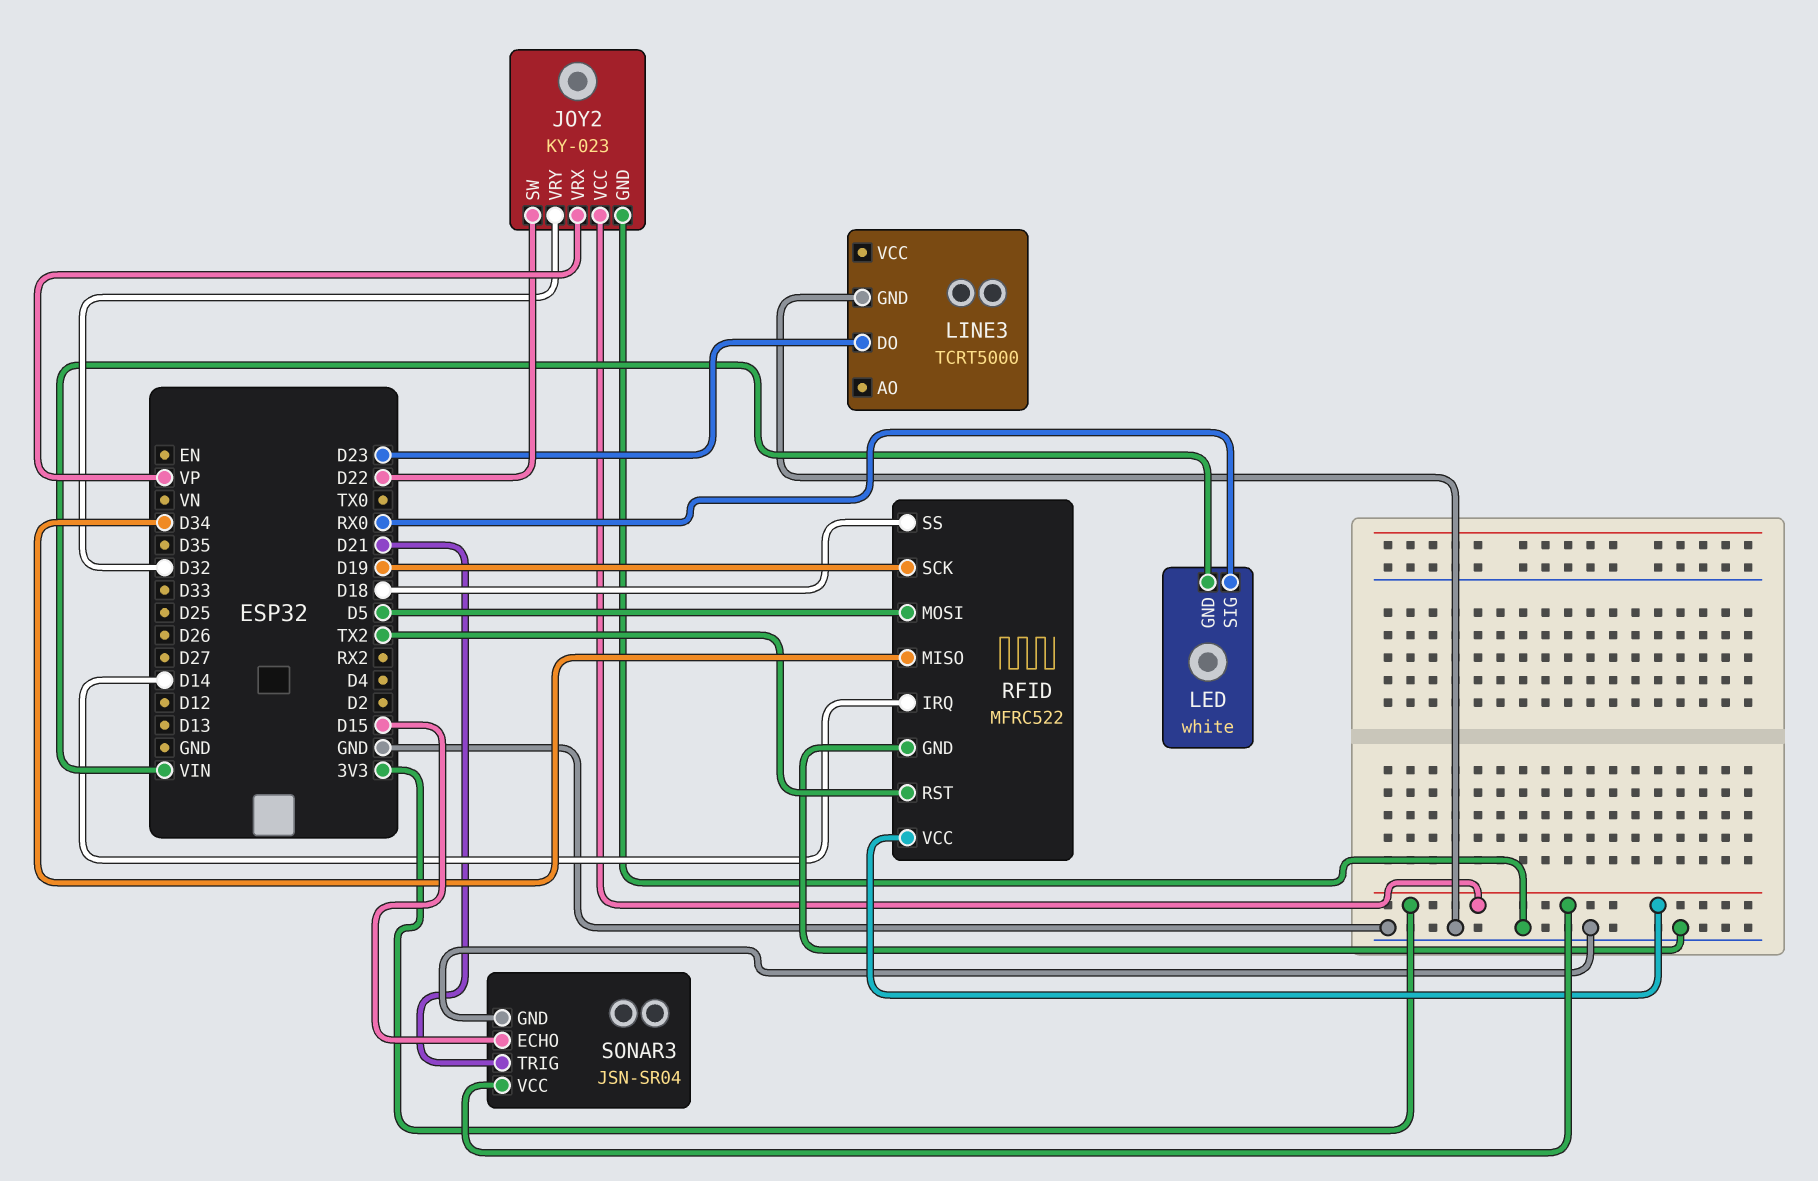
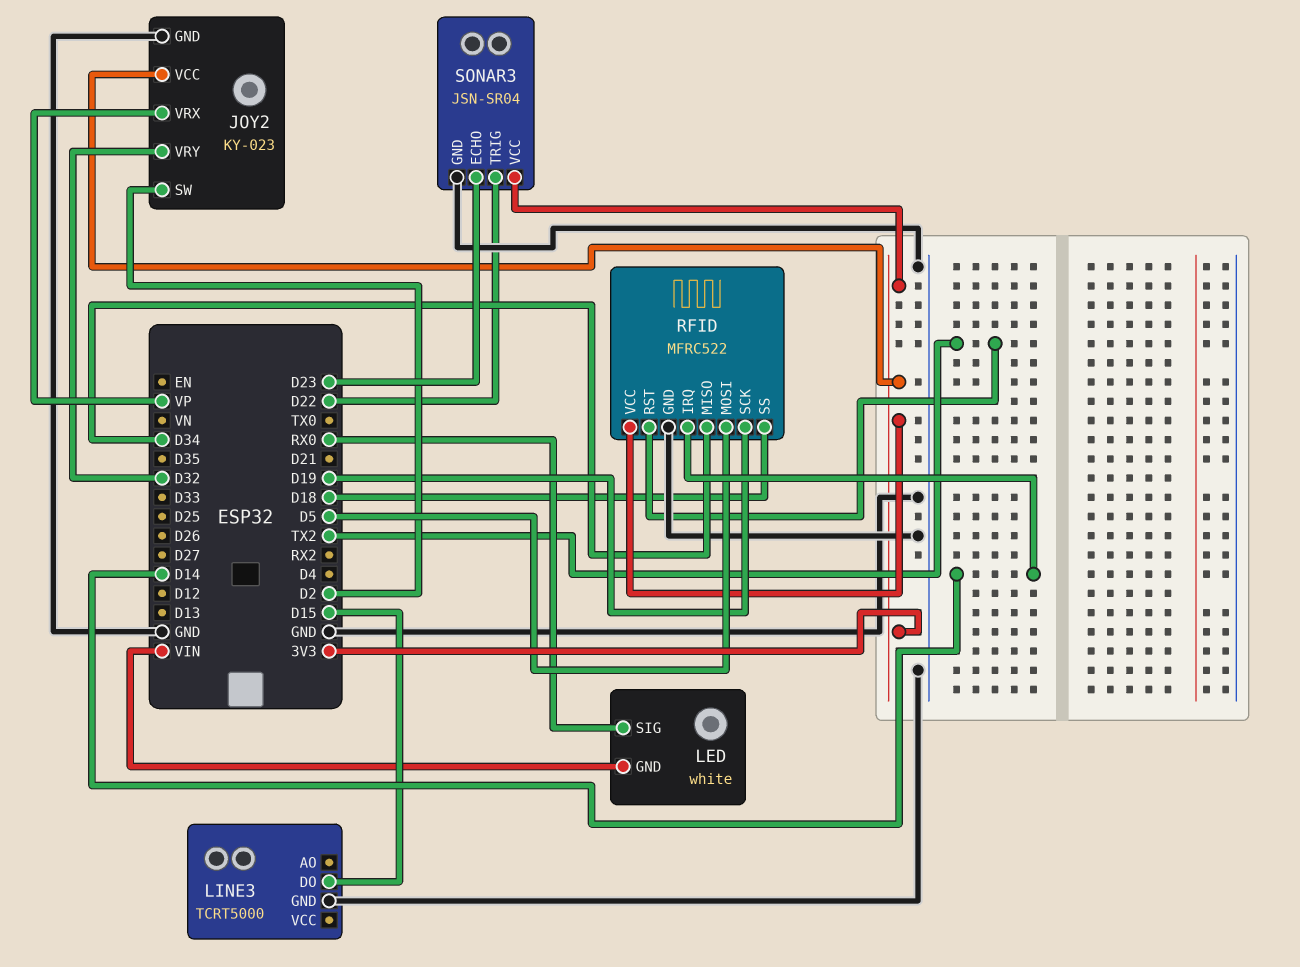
JOY2 pin SW: D22 -> D2
LINE3 pin DO: D23 -> D15
SONAR3 pin ECHO: D15 -> D23
SONAR3 pin TRIG: D21 -> D22

